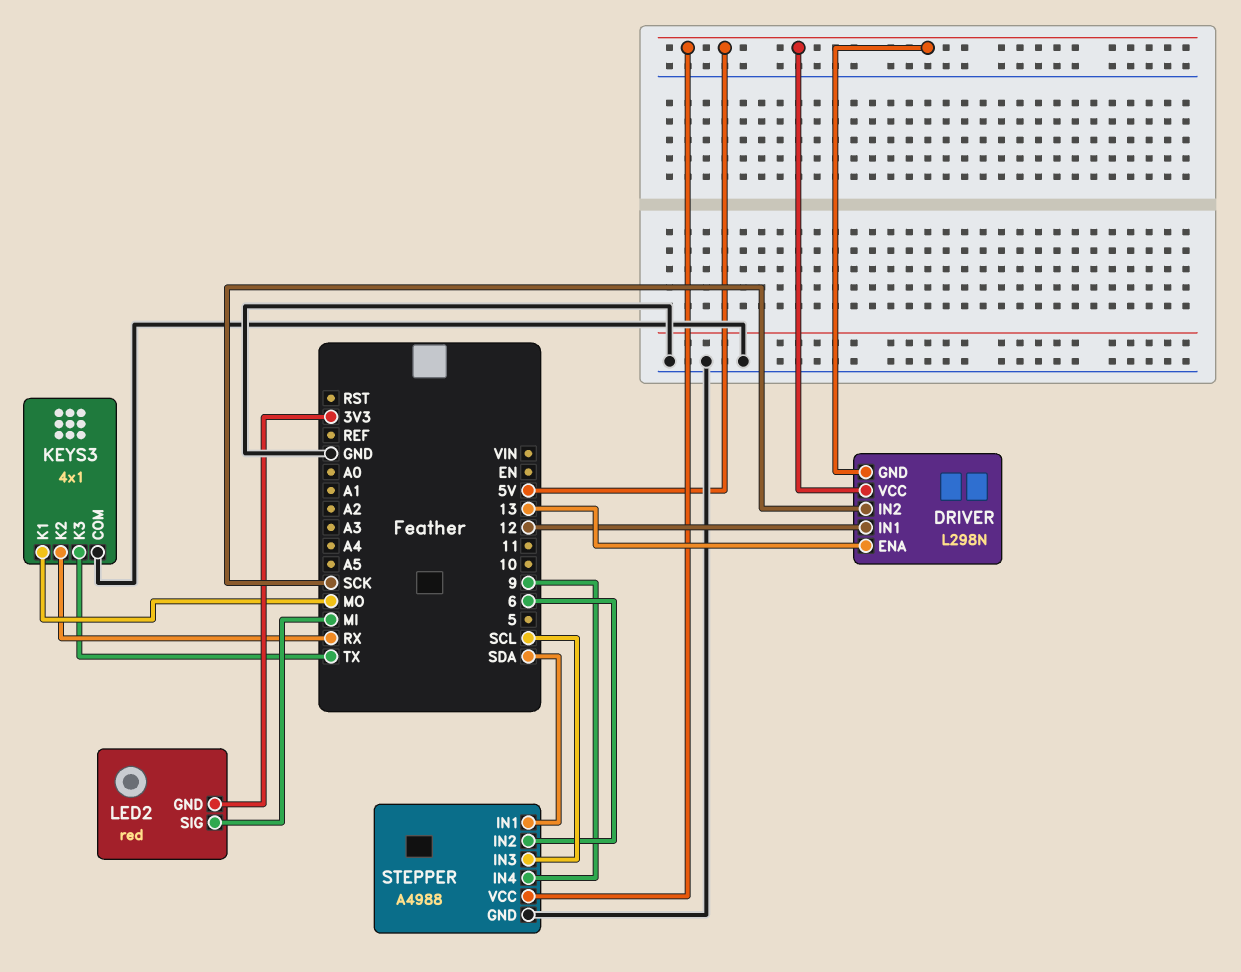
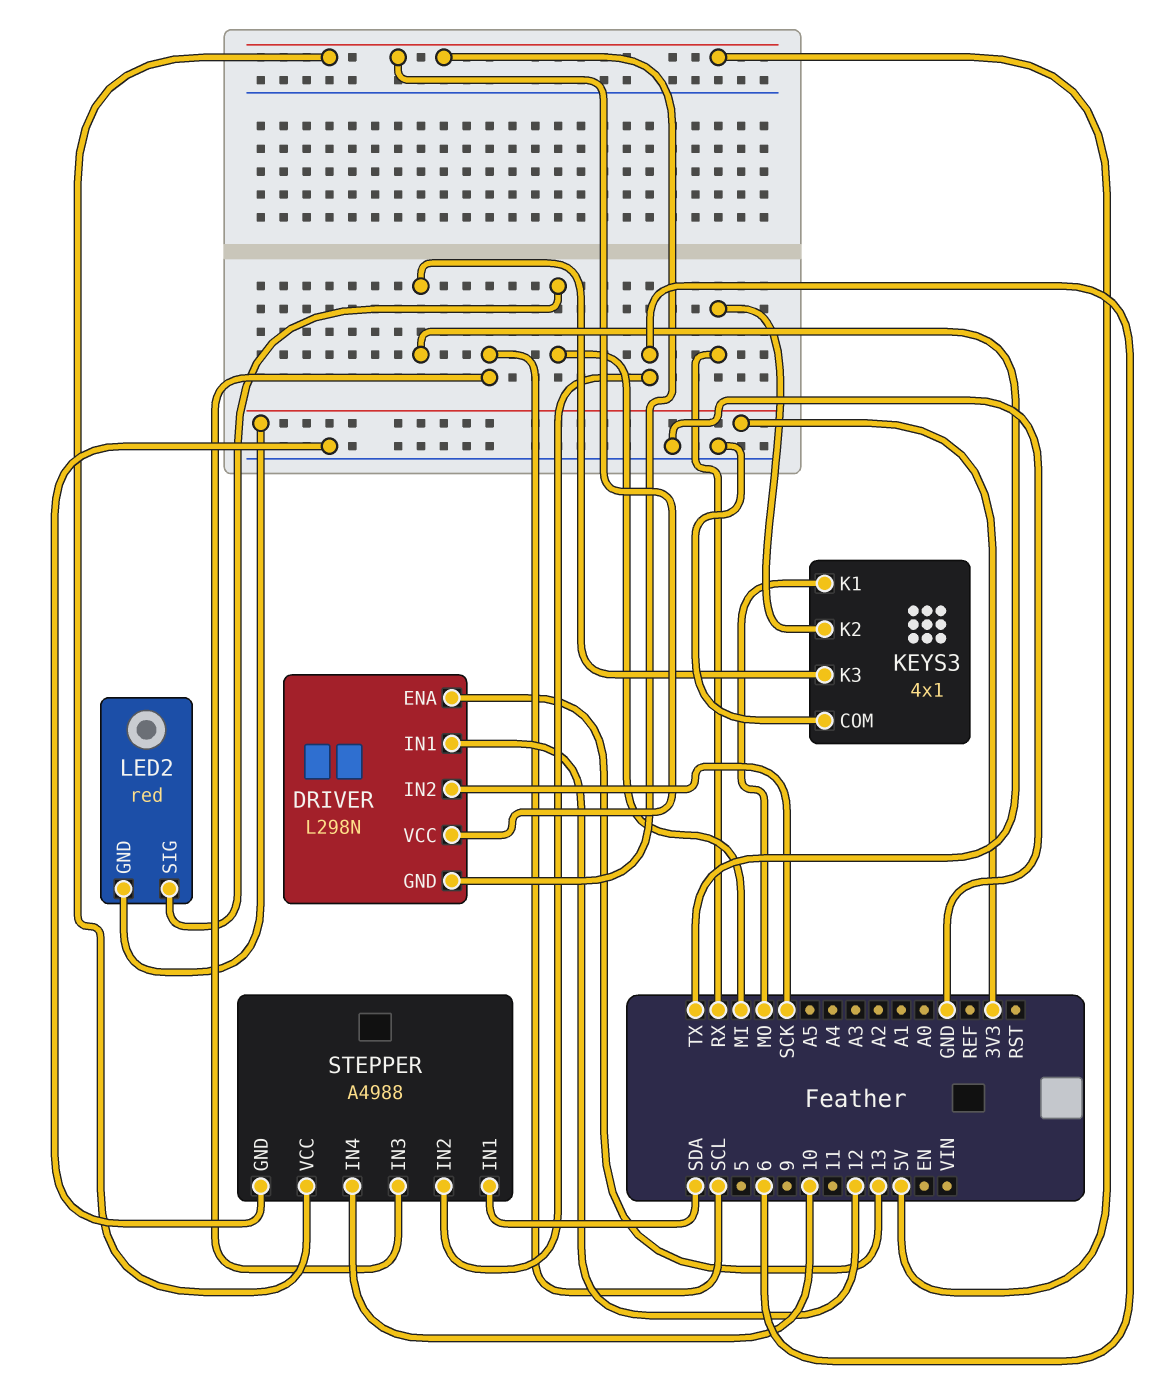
STEPPER pin IN4: 9 -> 10

